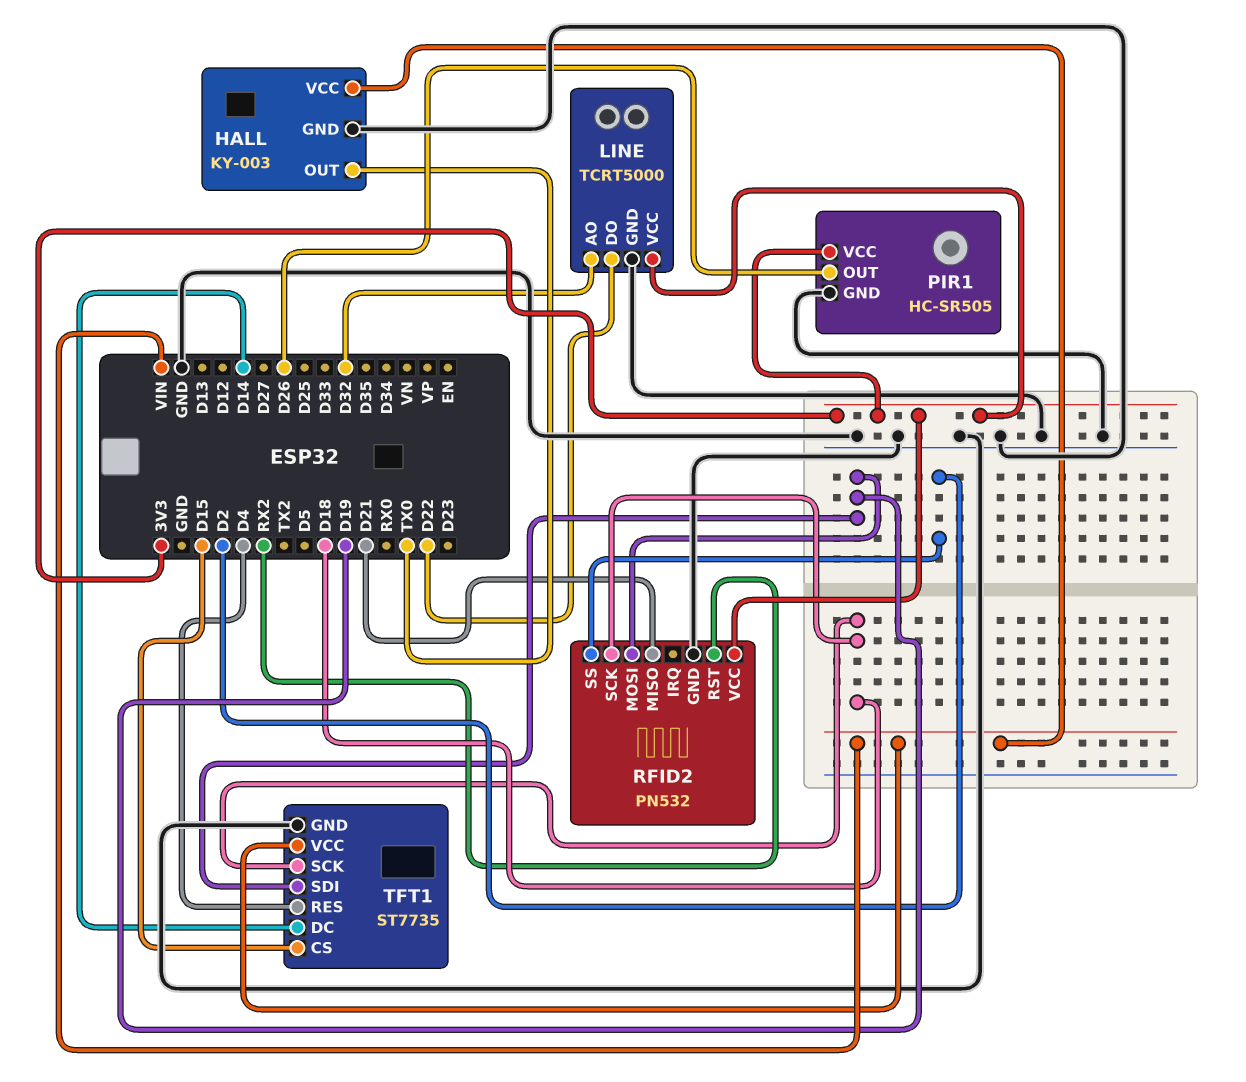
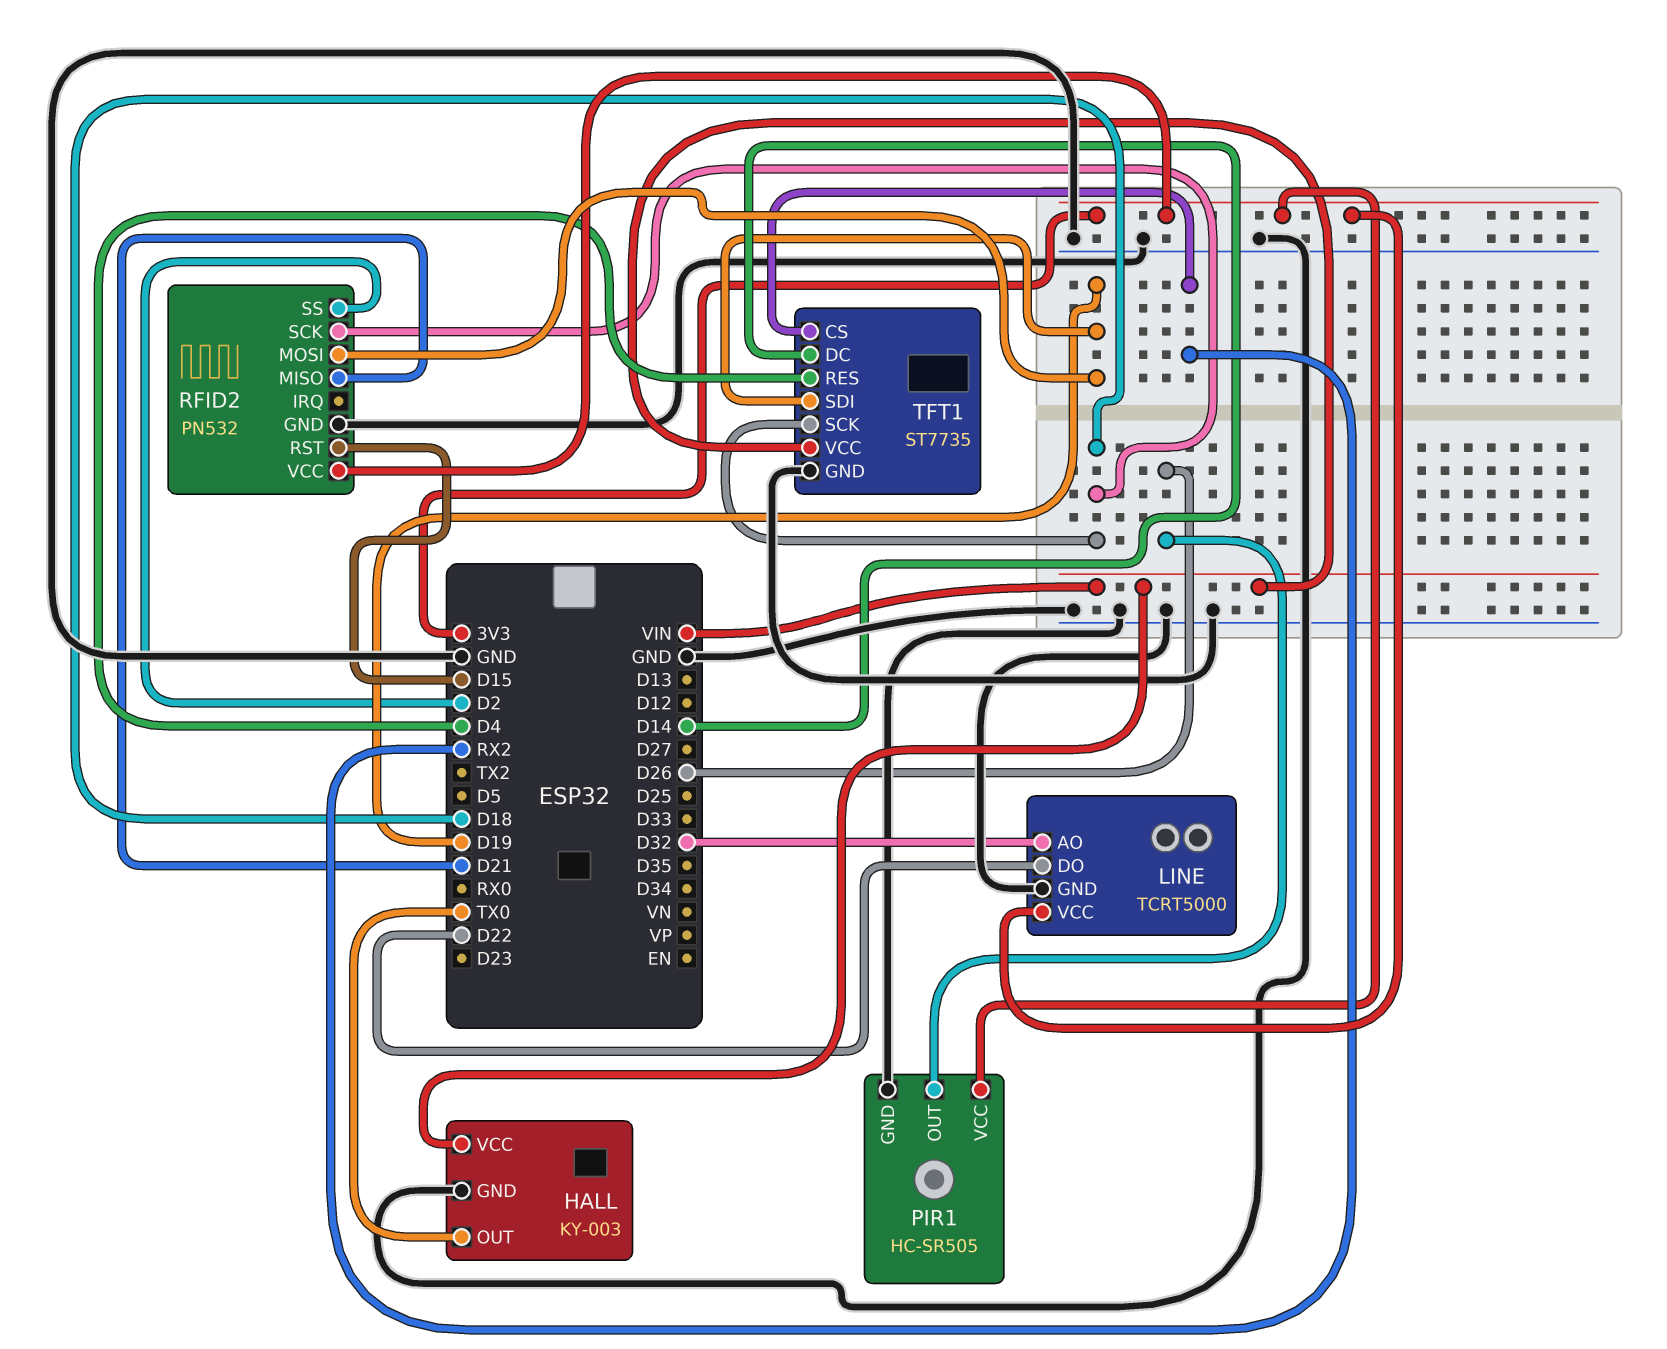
RFID2 pin RST: RX2 -> D15
TFT1 pin CS: D15 -> RX2

